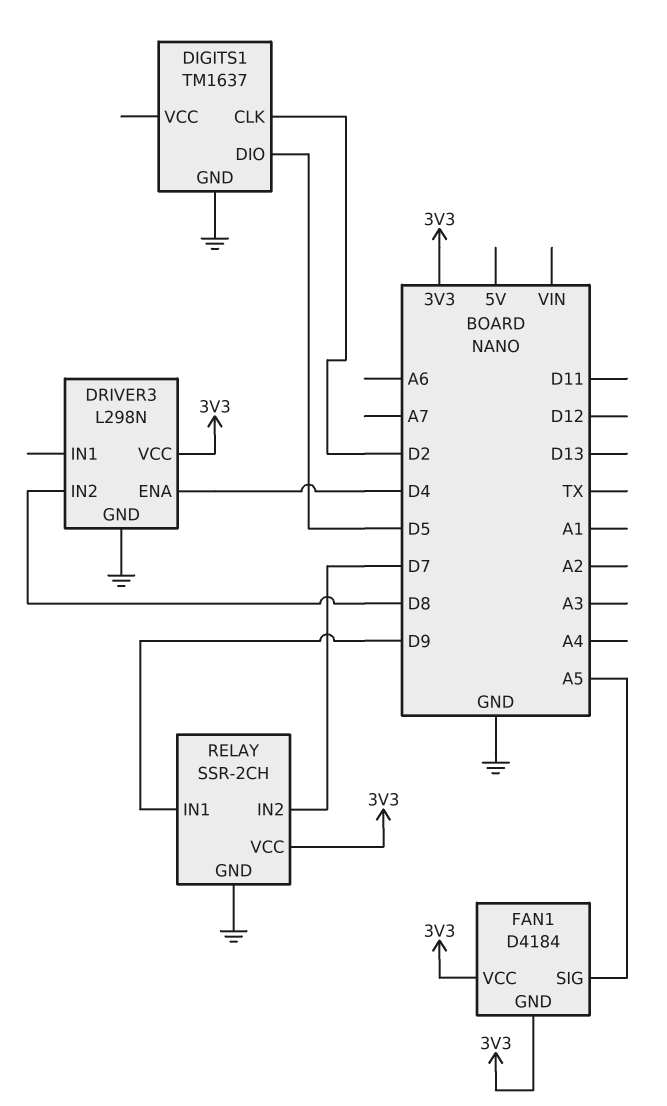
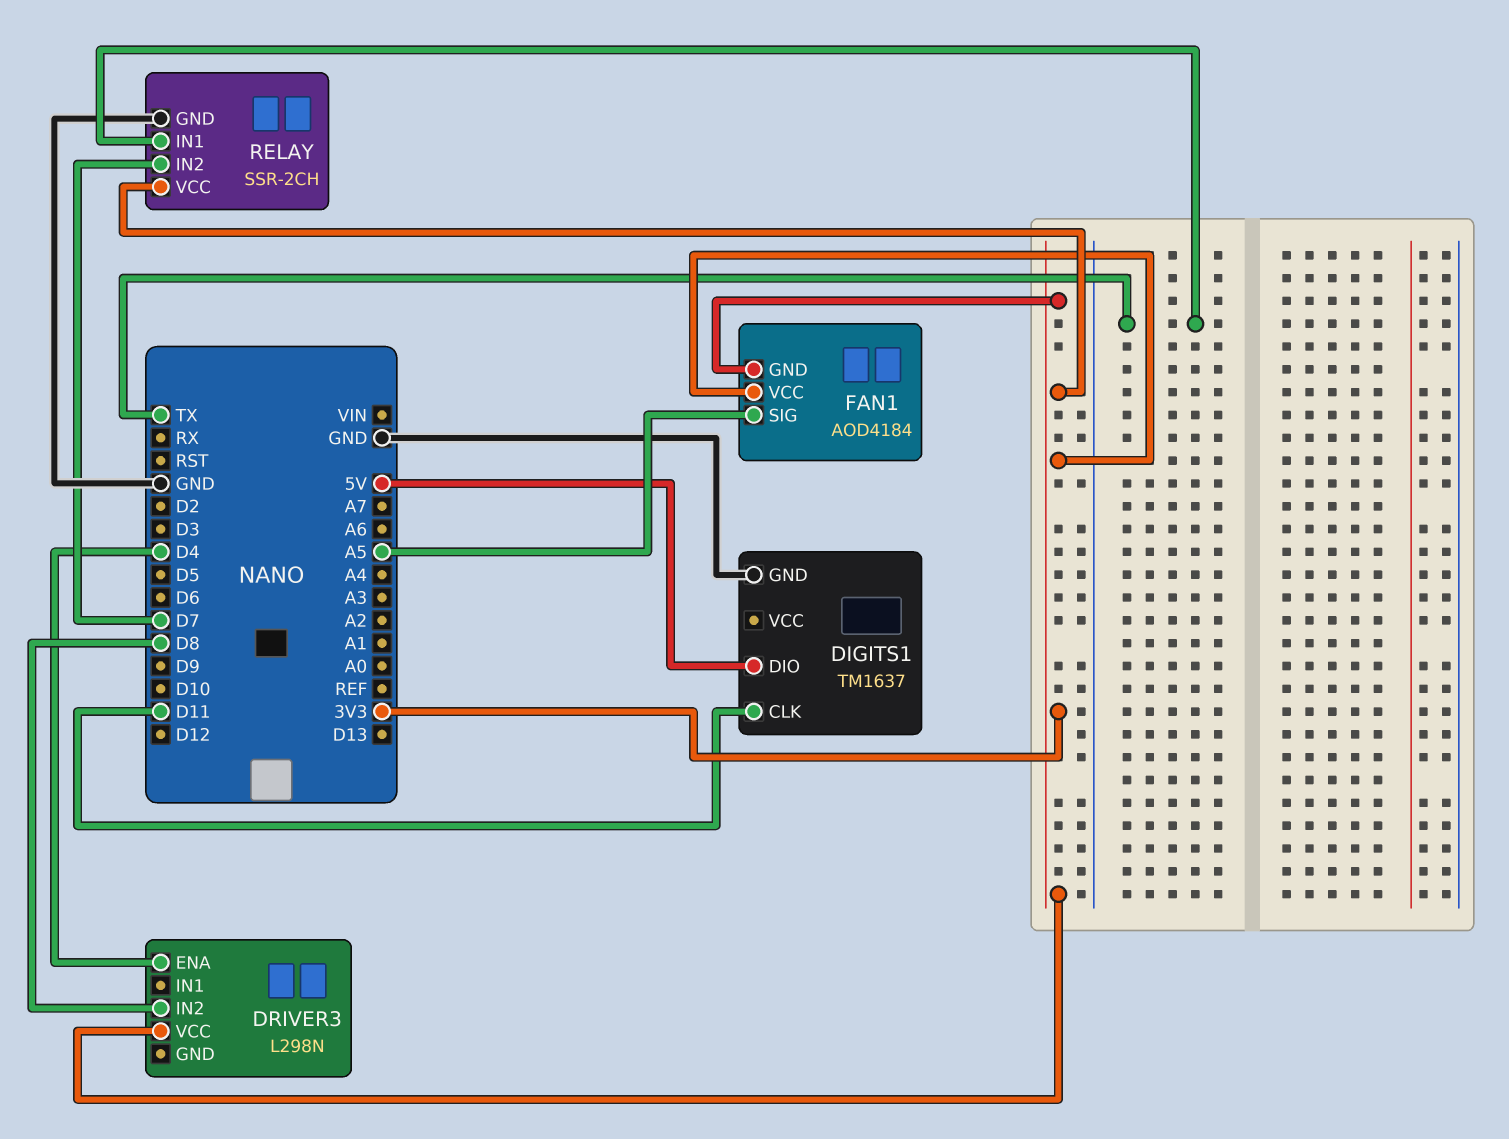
DIGITS1 pin CLK: D2 -> D11
DIGITS1 pin DIO: D5 -> 5V
DRIVER3 pin GND: GND -> none
FAN1: D4184 -> AOD4184
RELAY pin IN1: D9 -> TX

